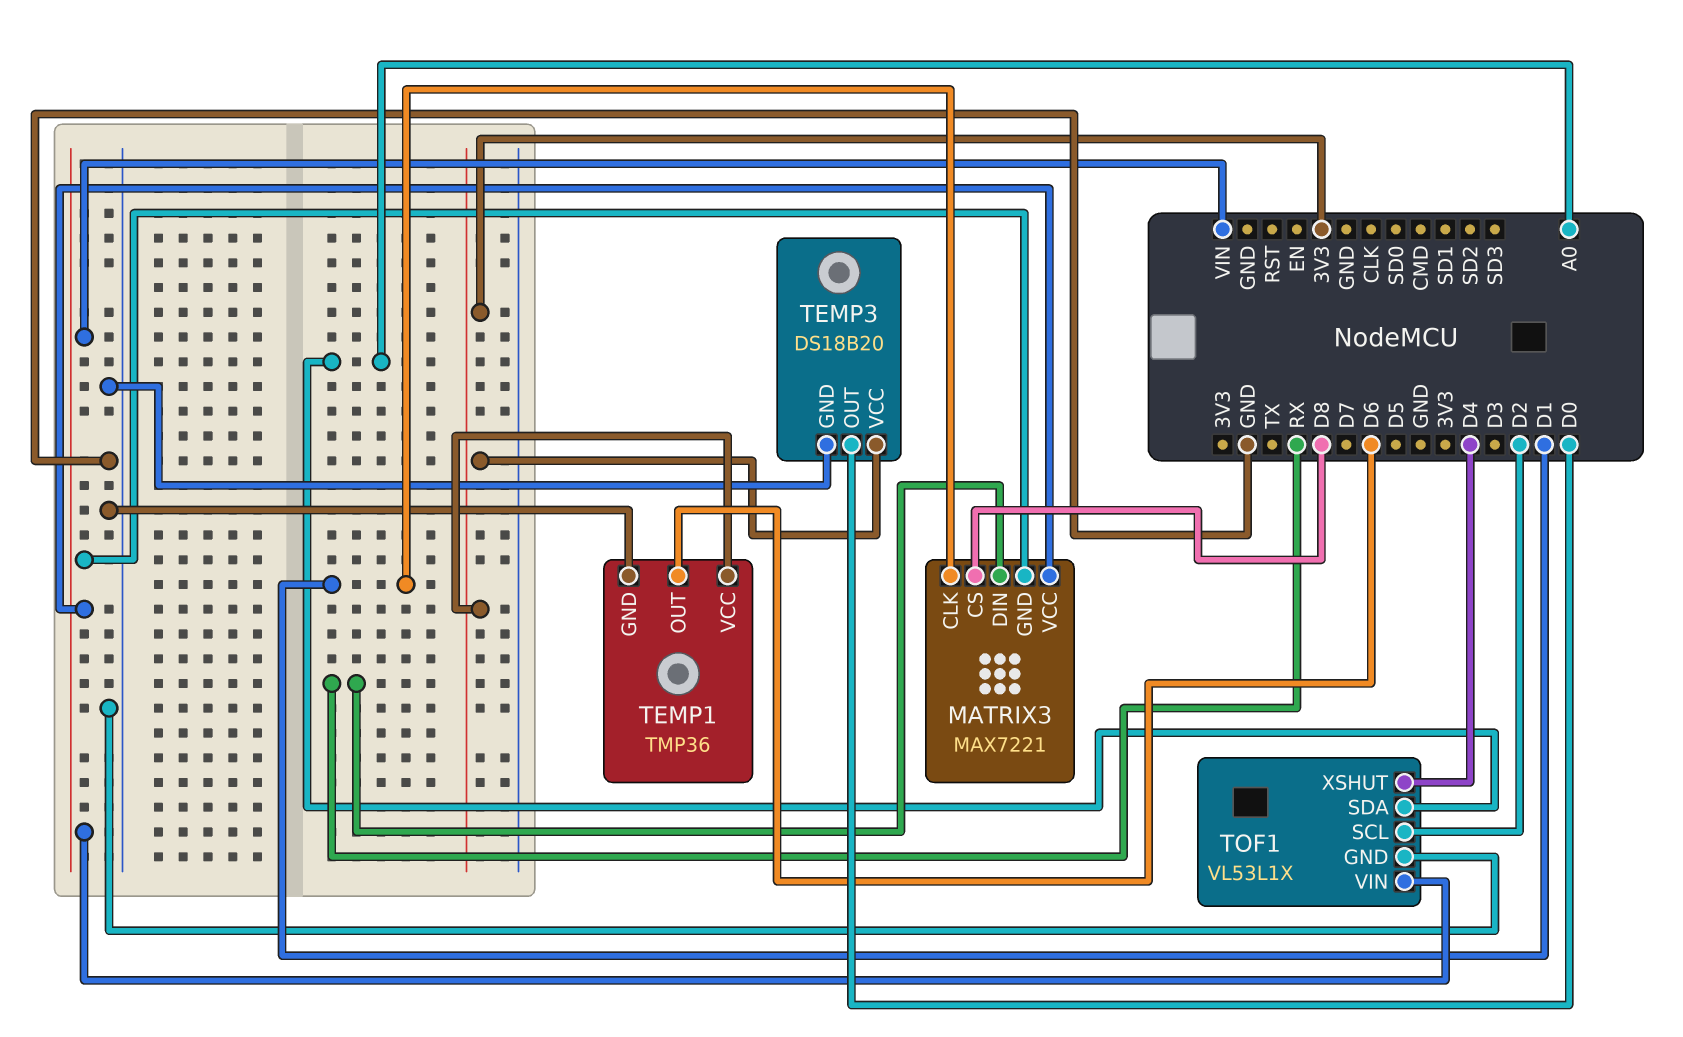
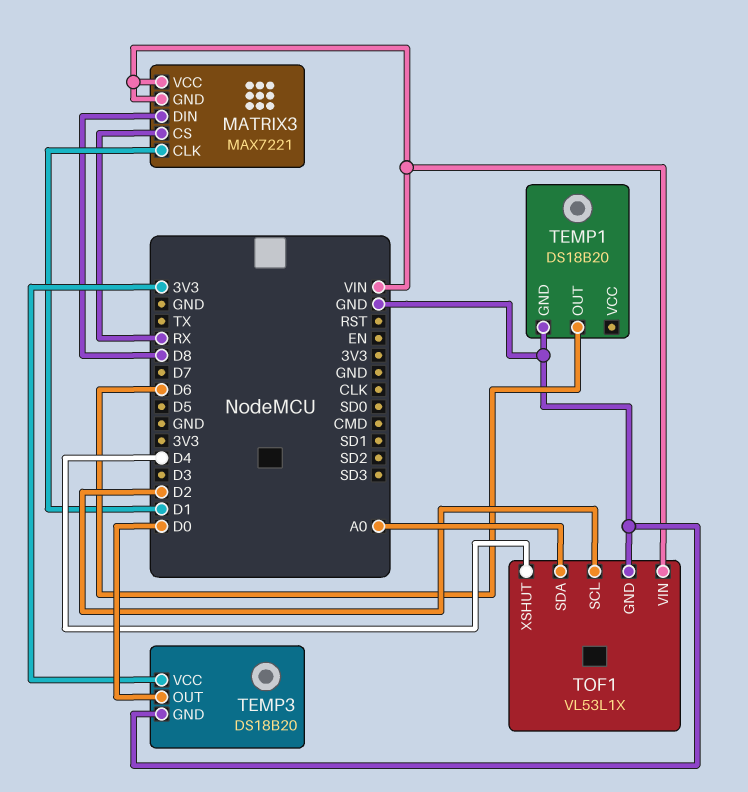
MATRIX3 pin CS: D8 -> RX
MATRIX3 pin DIN: RX -> D8
TEMP1: TMP36 -> DS18B20
TEMP1 pin VCC: 3V3 -> none

